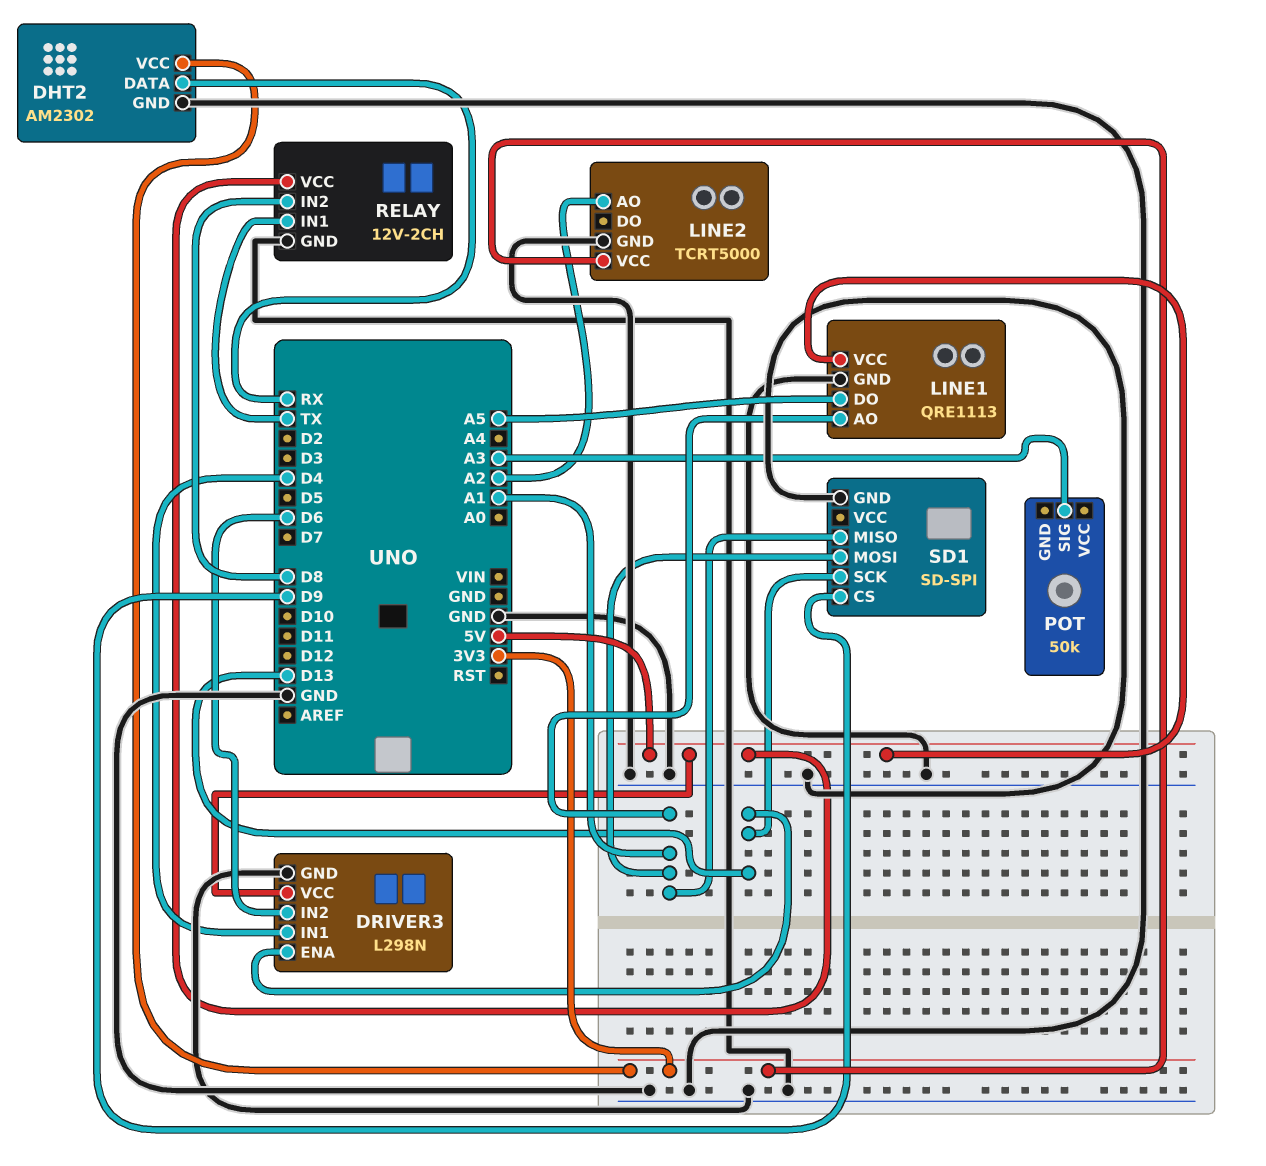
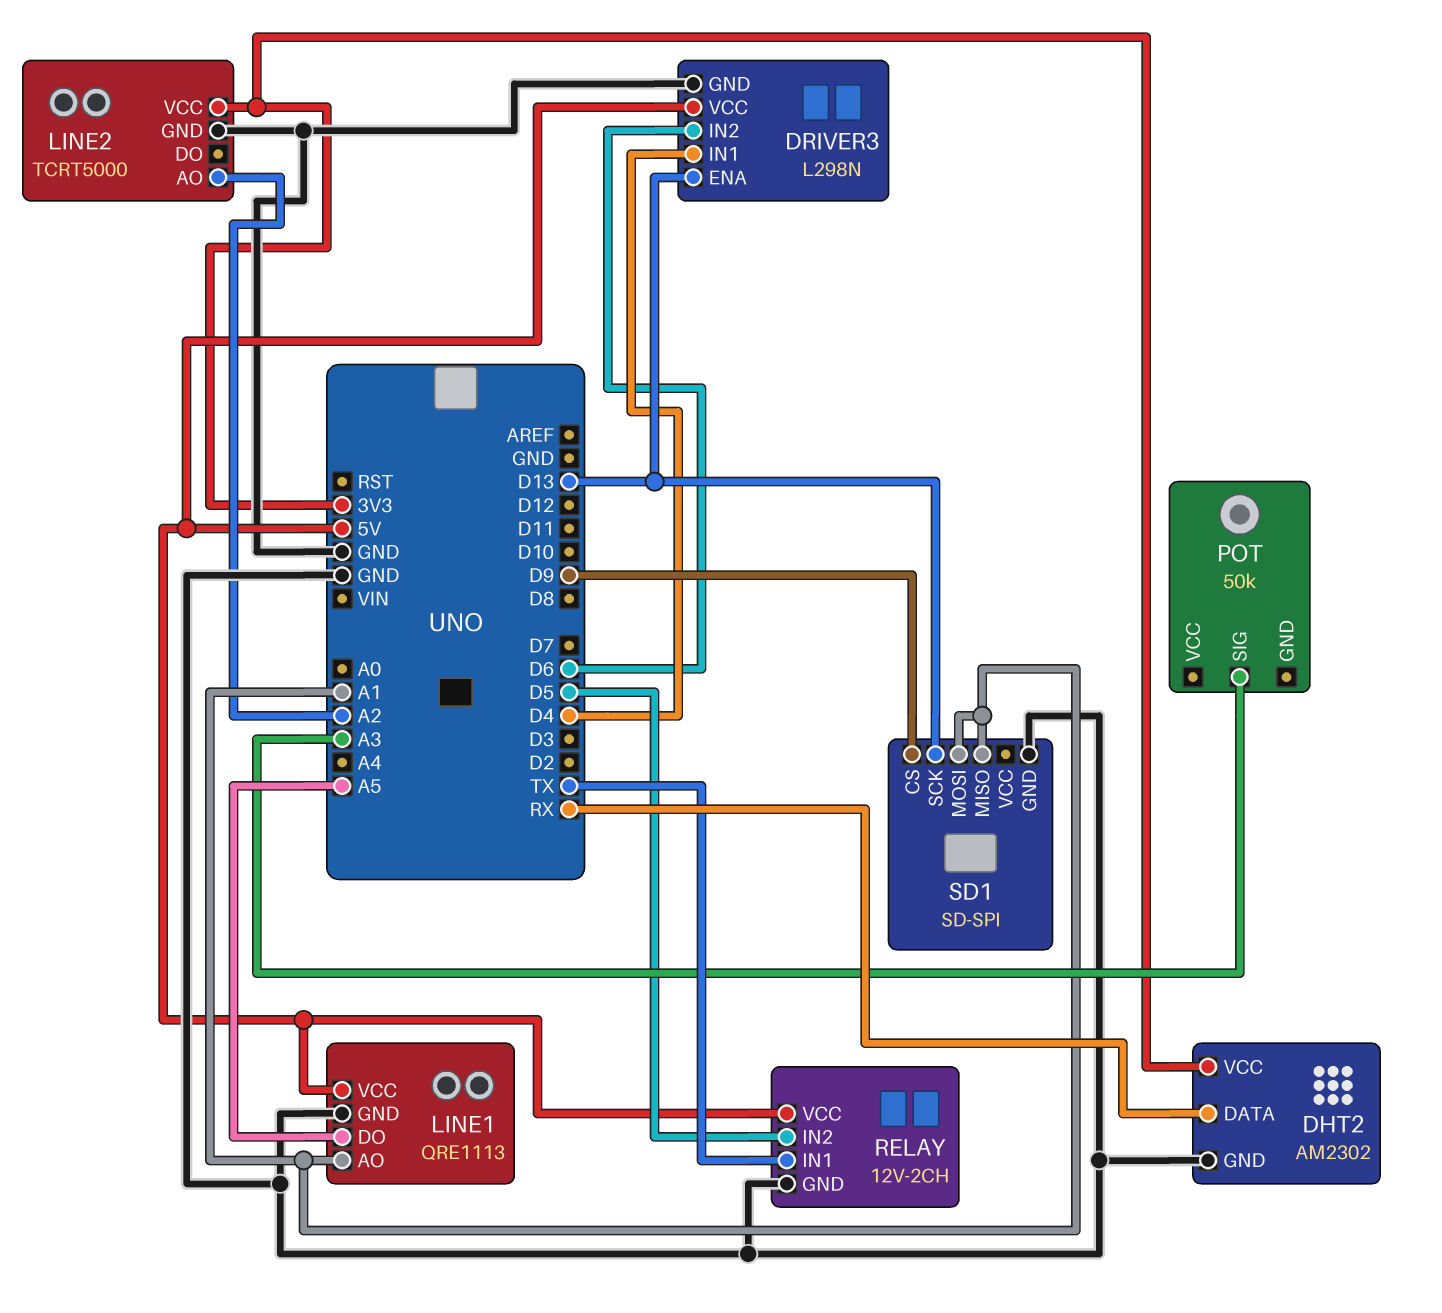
RELAY pin IN2: D8 -> D5

